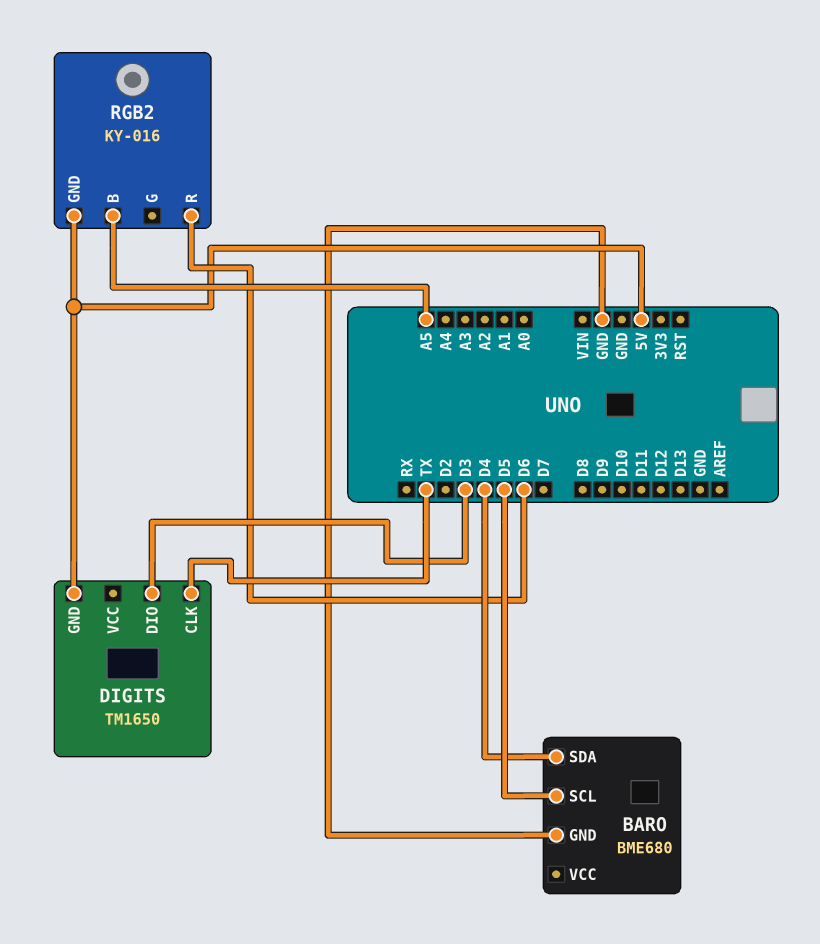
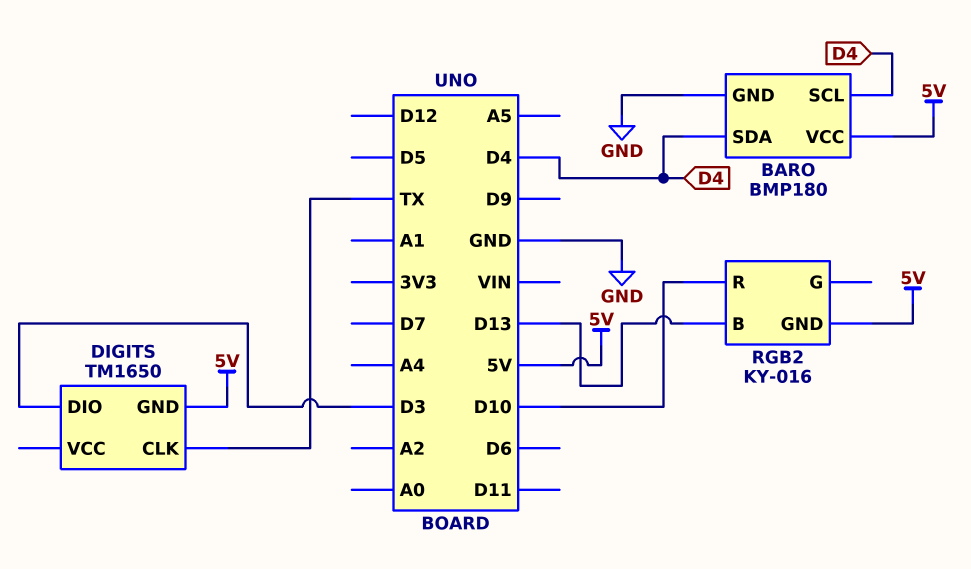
BARO: BME680 -> BMP180
BARO pin SCL: D5 -> D4
BARO pin VCC: none -> 5V
RGB2 pin B: A5 -> D13
RGB2 pin R: D6 -> D10

